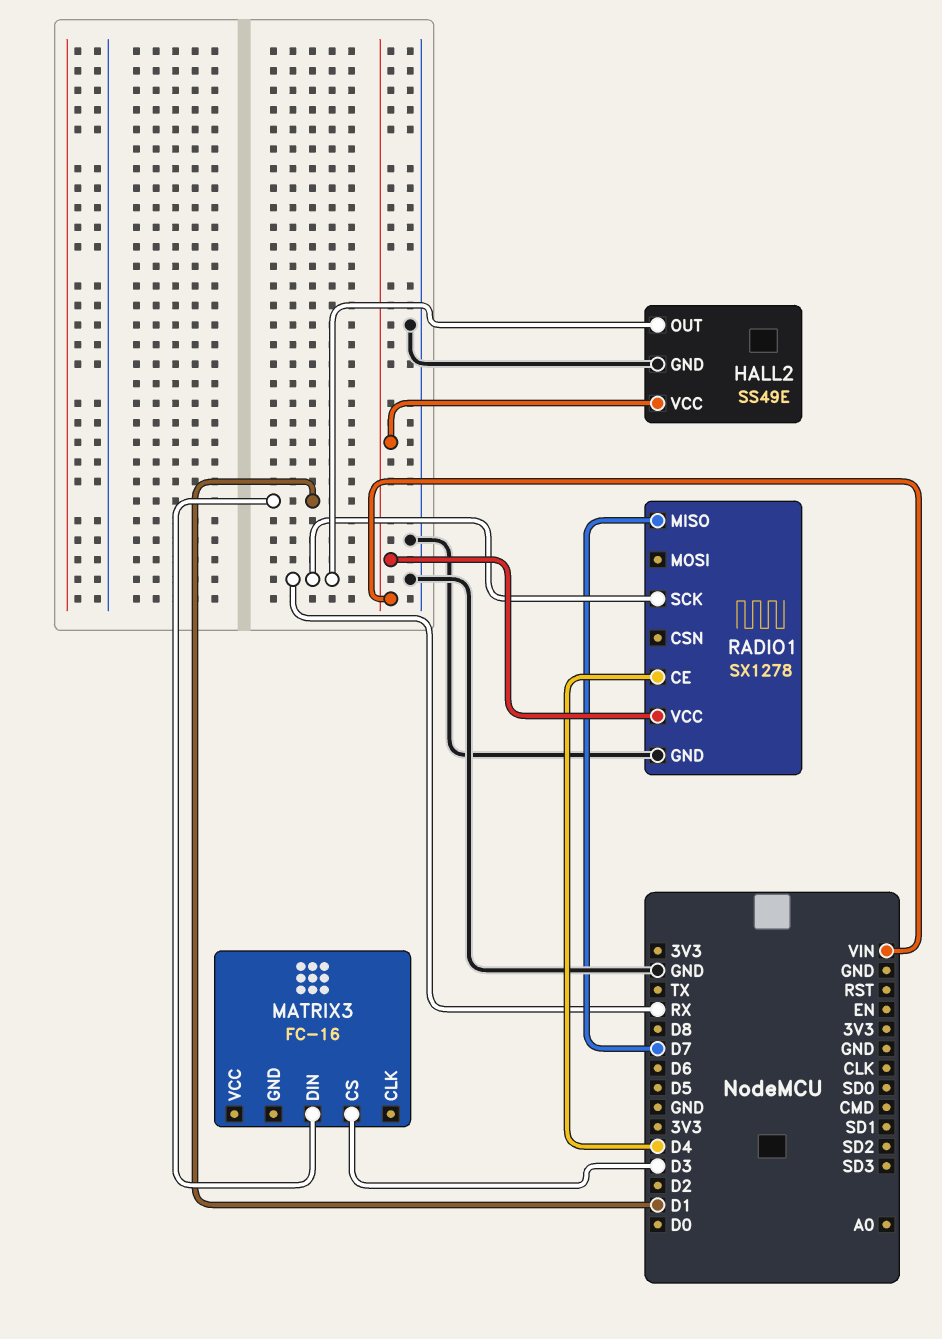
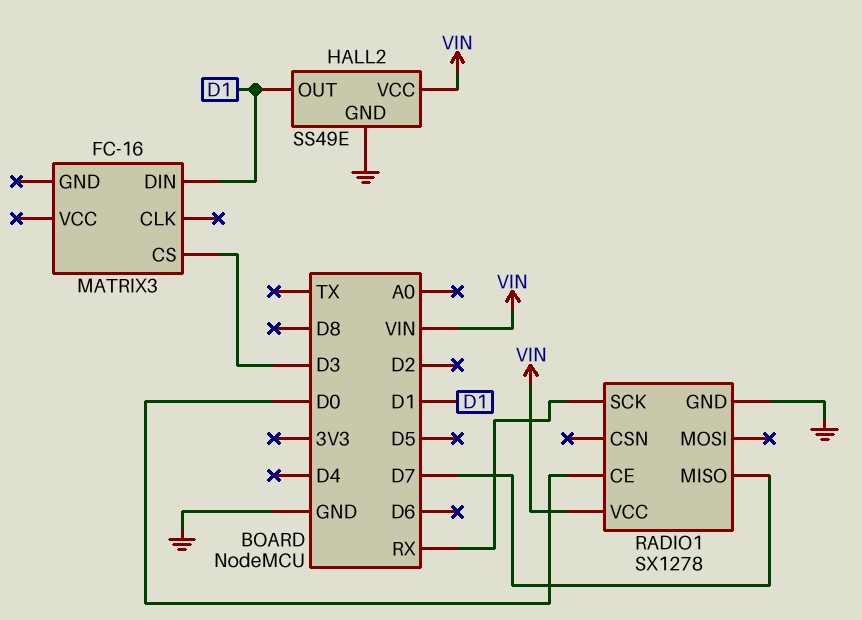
HALL2 pin OUT: RX -> D1
RADIO1 pin CE: D4 -> D0

